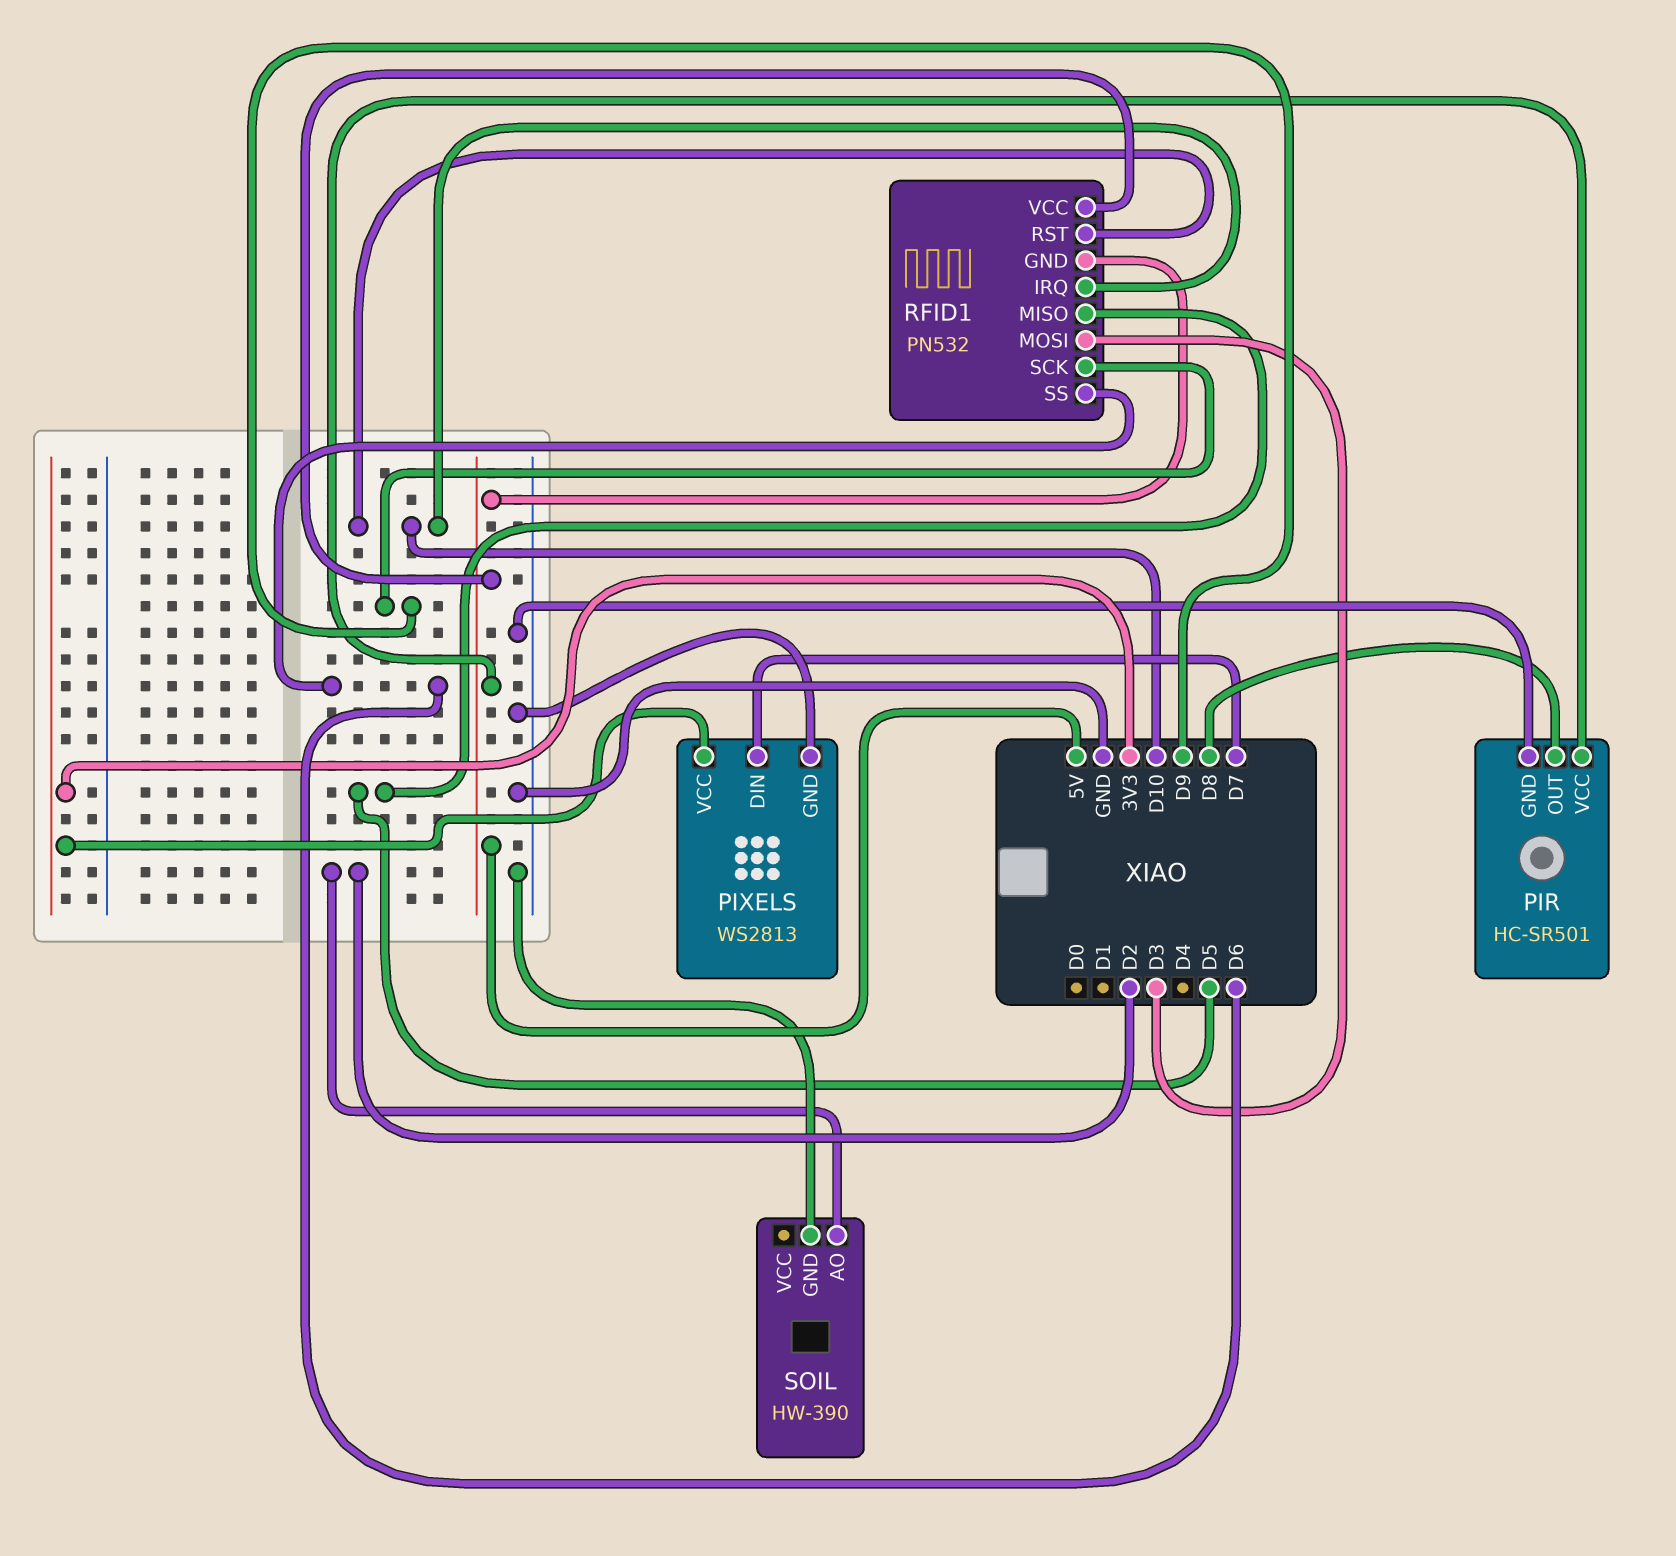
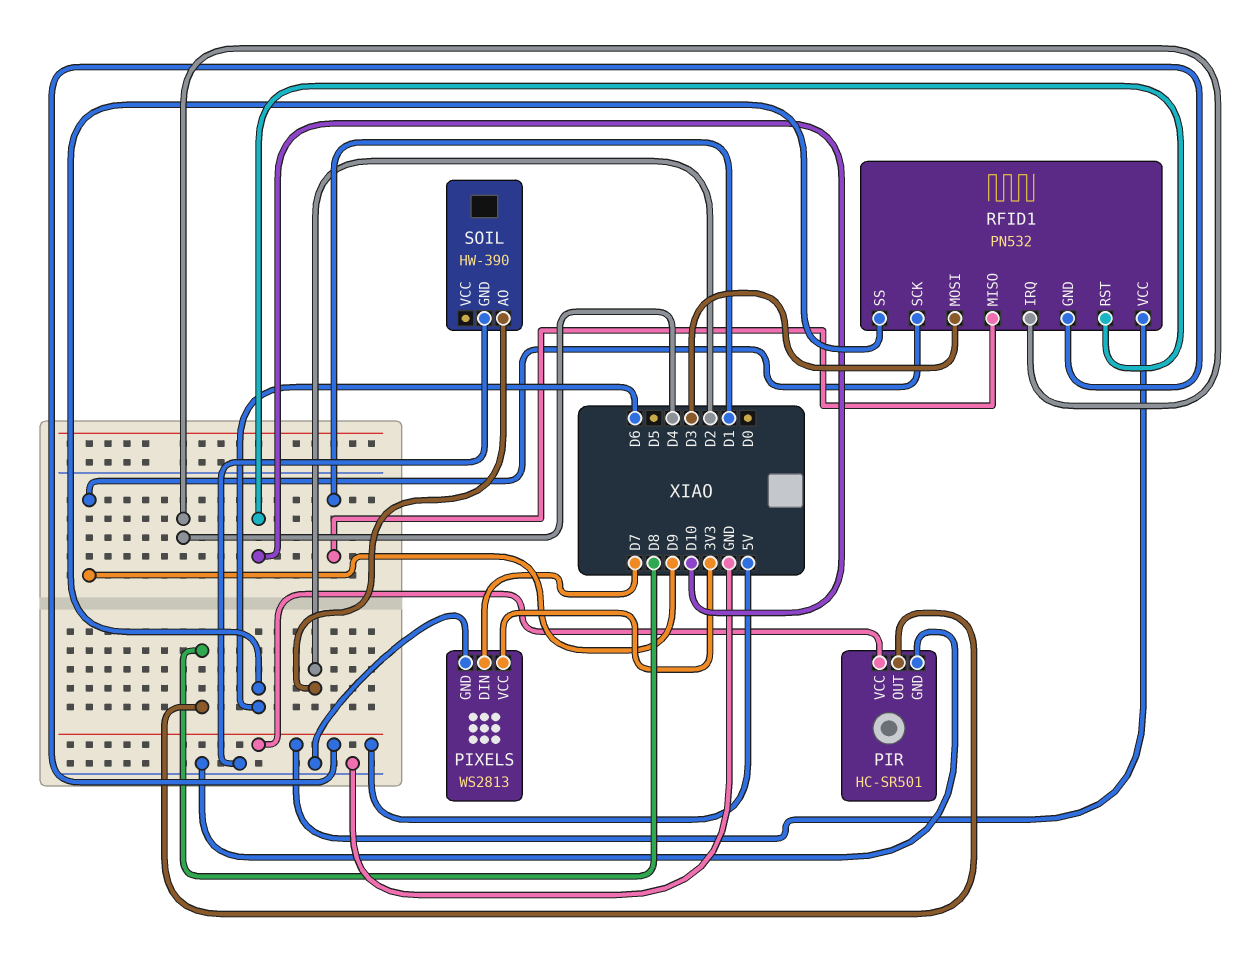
RFID1 pin IRQ: D10 -> D4
RFID1 pin MISO: D5 -> D1

